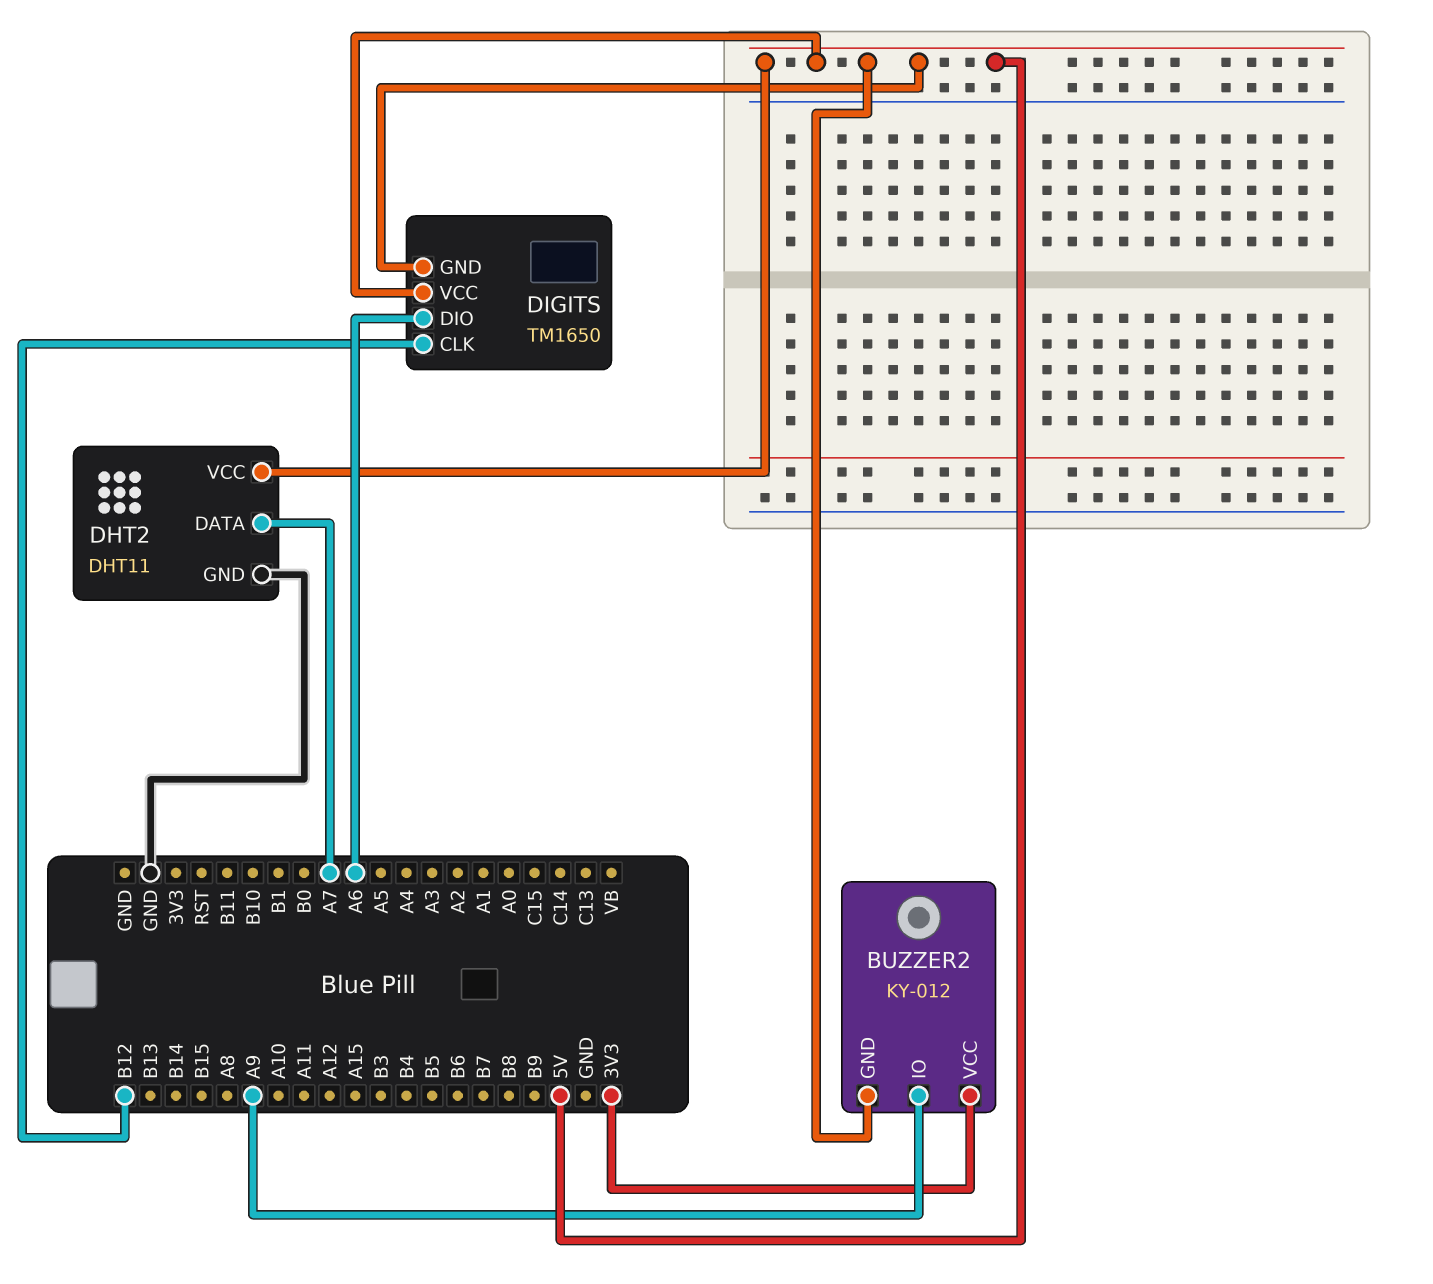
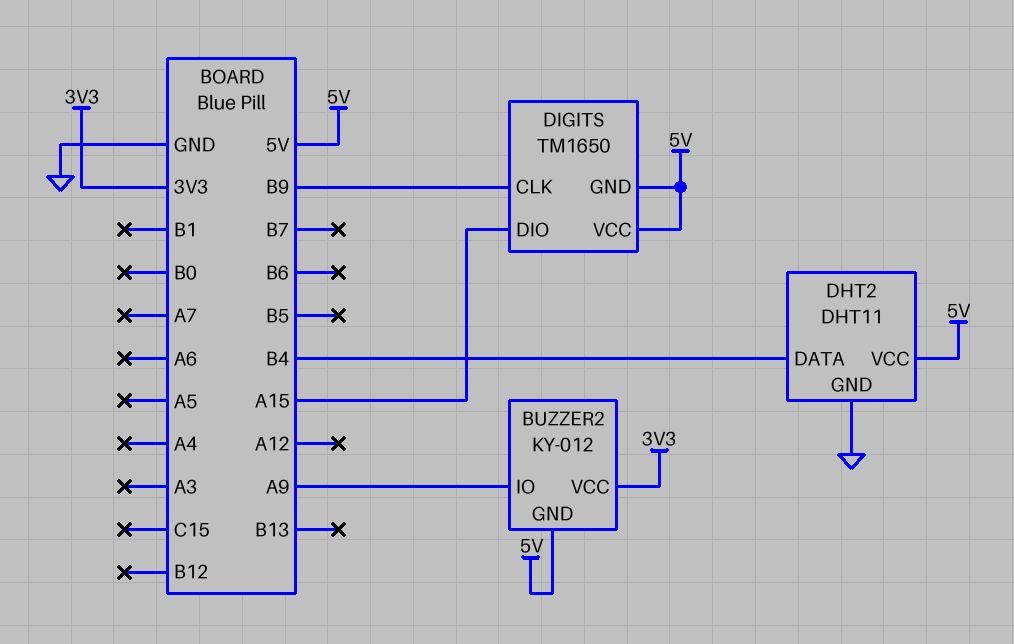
DHT2 pin DATA: A7 -> B4
DIGITS pin CLK: B12 -> B9
DIGITS pin DIO: A6 -> A15

